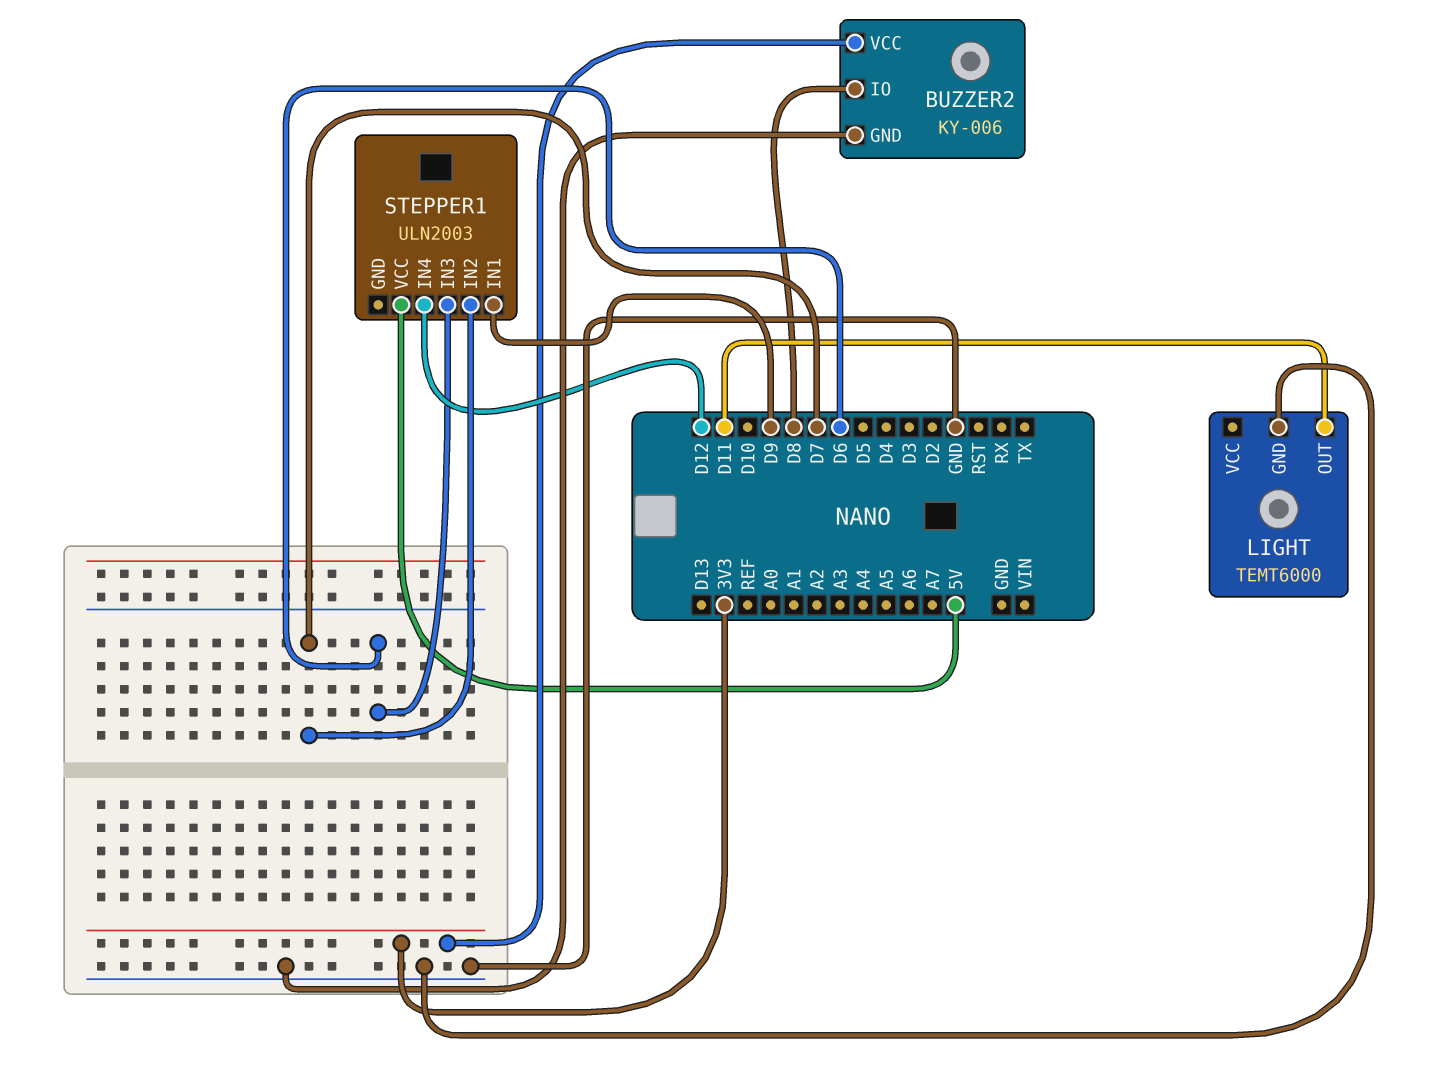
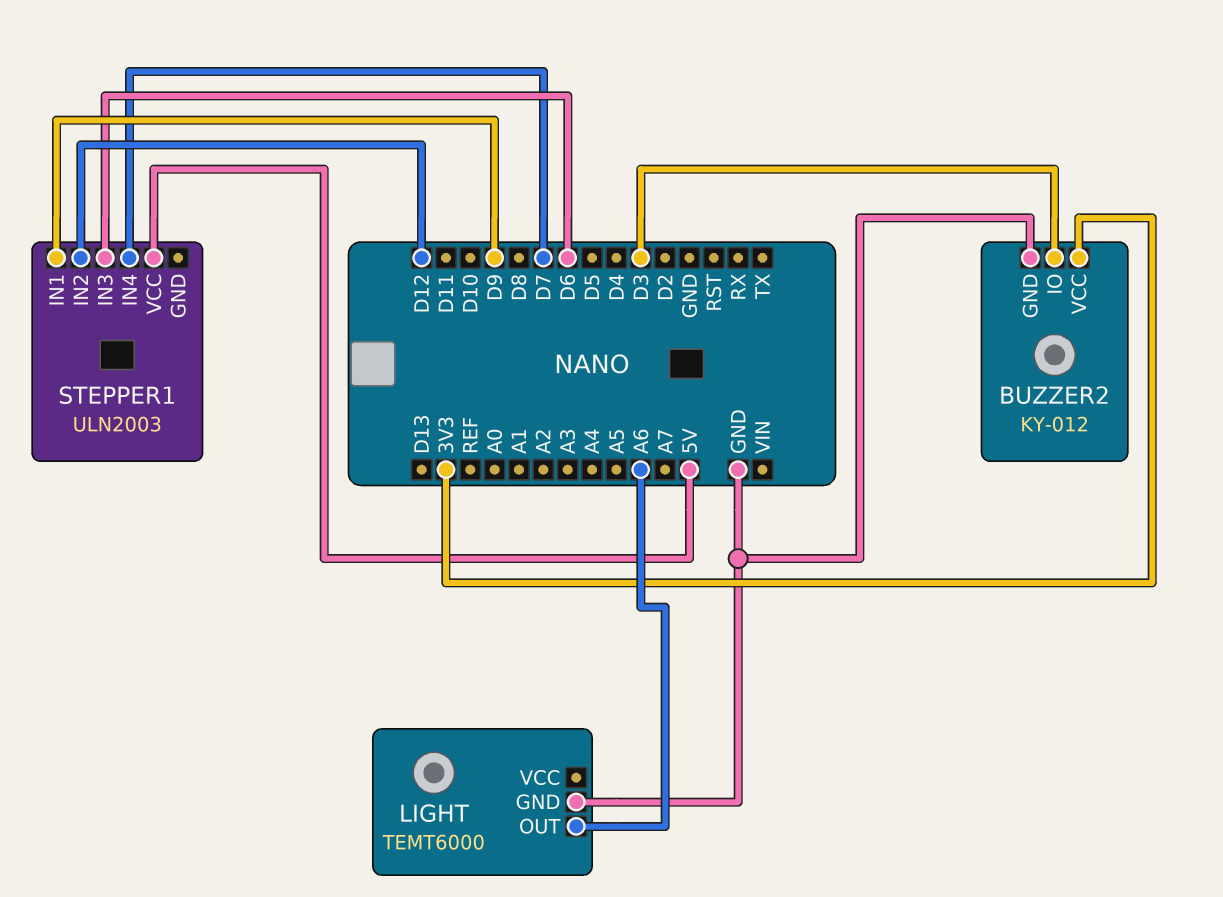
BUZZER2: KY-006 -> KY-012
BUZZER2 pin IO: D8 -> D3
LIGHT pin OUT: D11 -> A6
STEPPER1 pin IN2: D7 -> D12
STEPPER1 pin IN4: D12 -> D7

